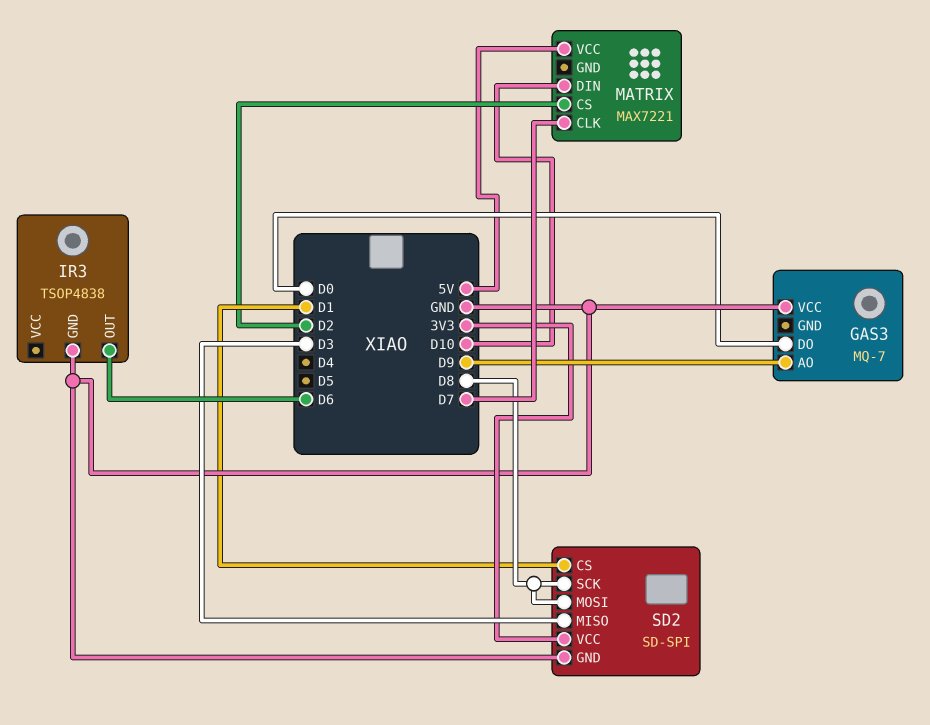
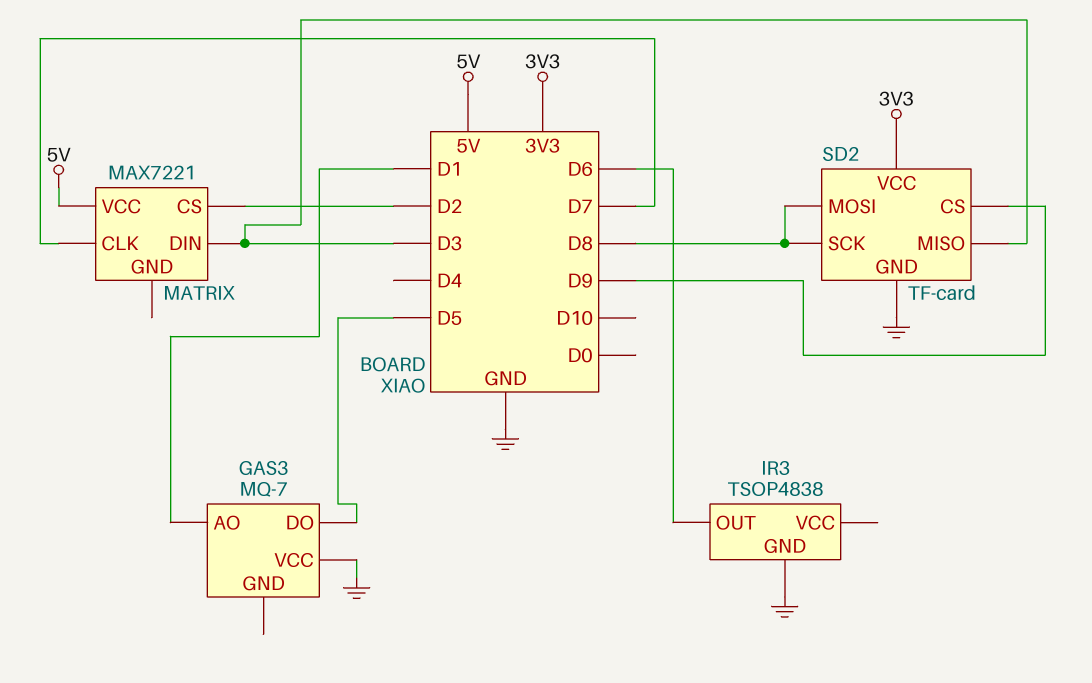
GAS3 pin AO: D9 -> D1
GAS3 pin DO: D0 -> D5
MATRIX pin DIN: D10 -> D3
SD2: SD-SPI -> TF-card
SD2 pin CS: D1 -> D9

